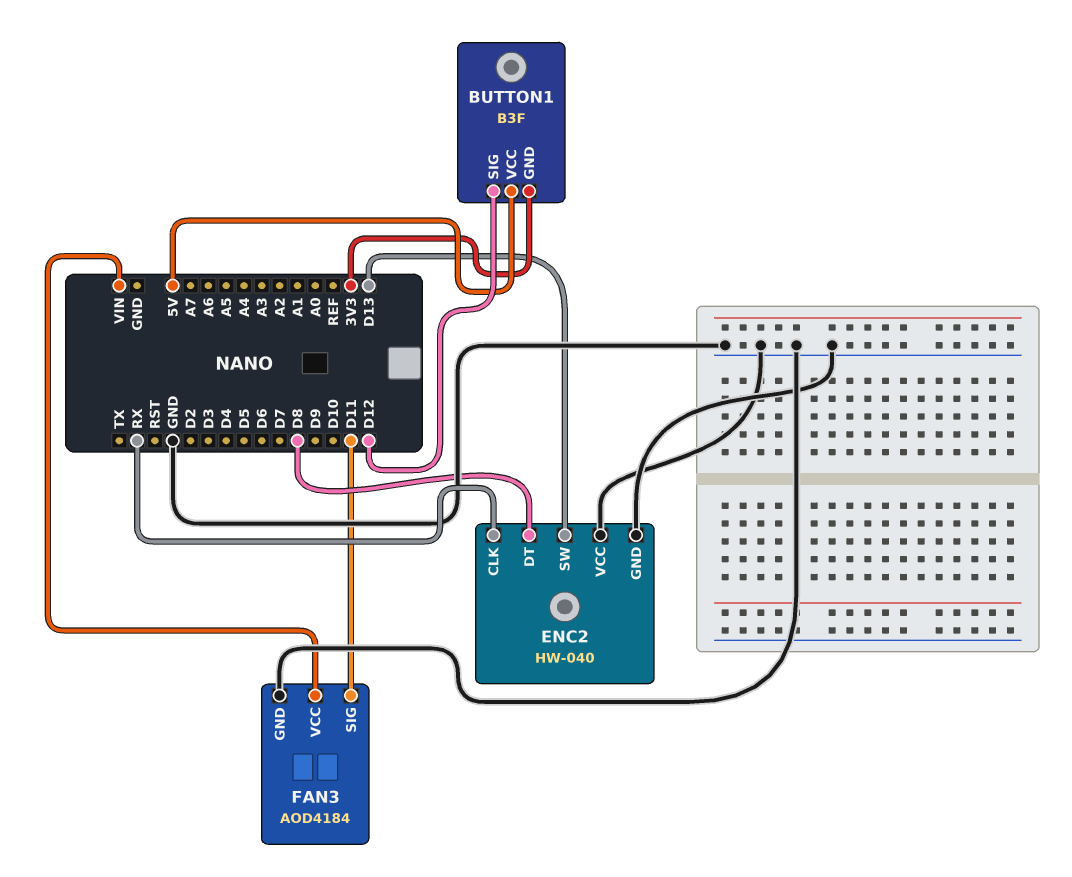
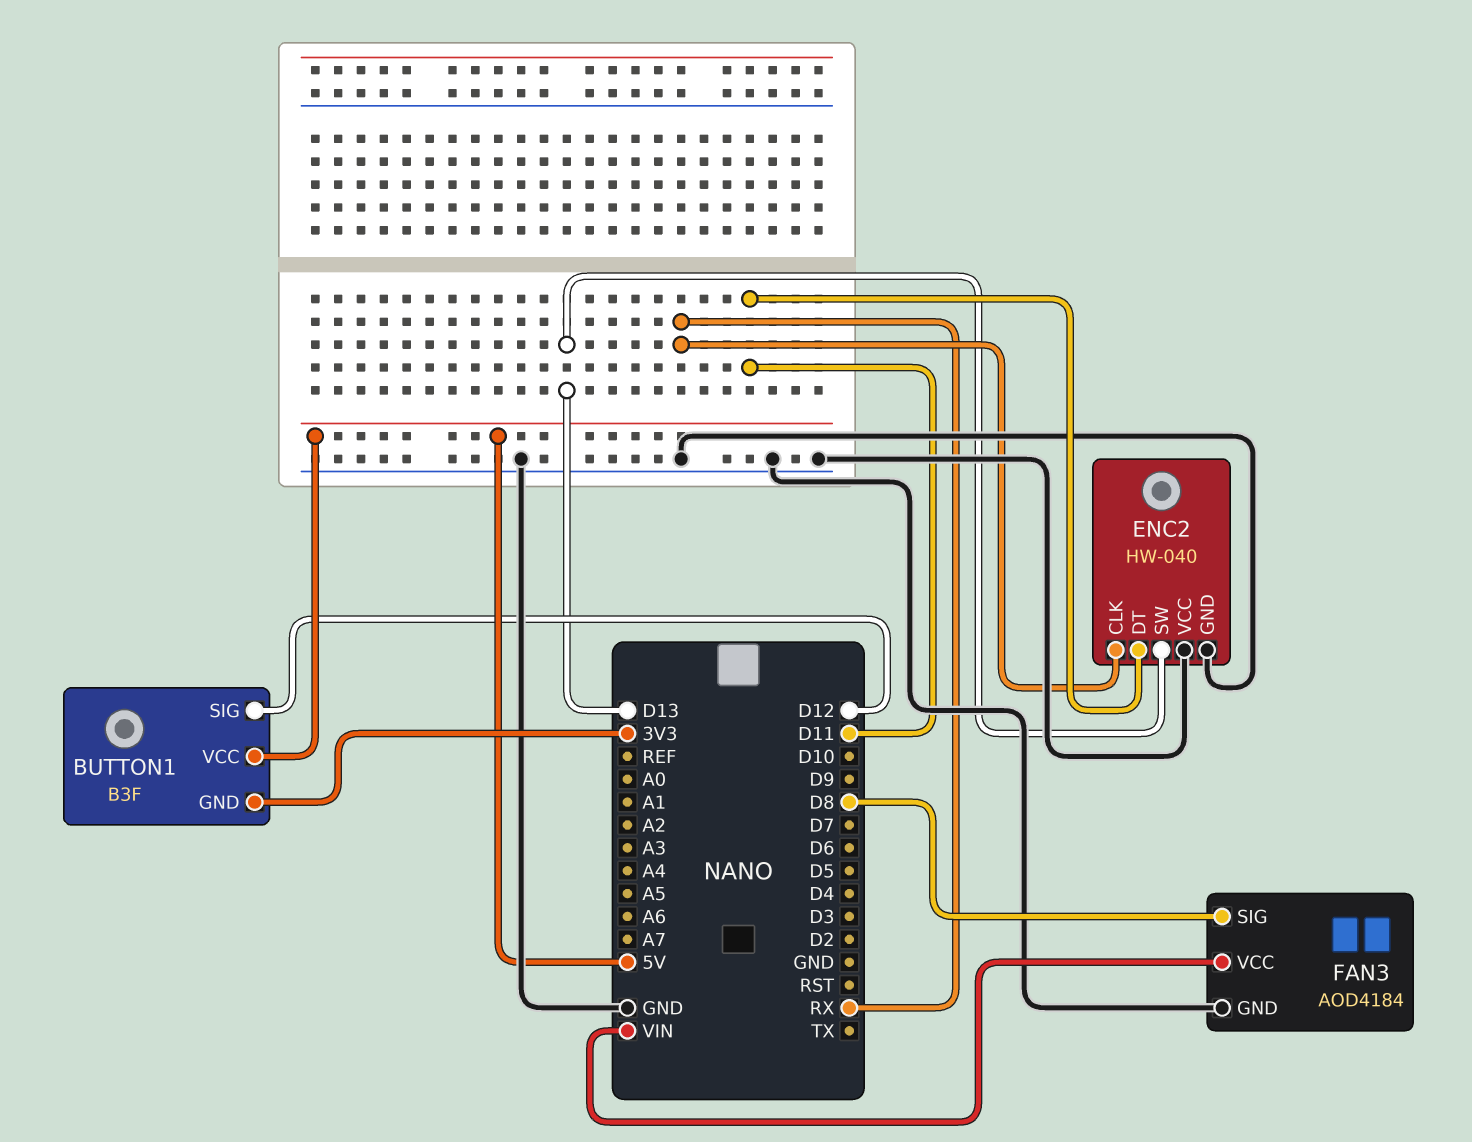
ENC2 pin DT: D8 -> D11
FAN3 pin SIG: D11 -> D8

